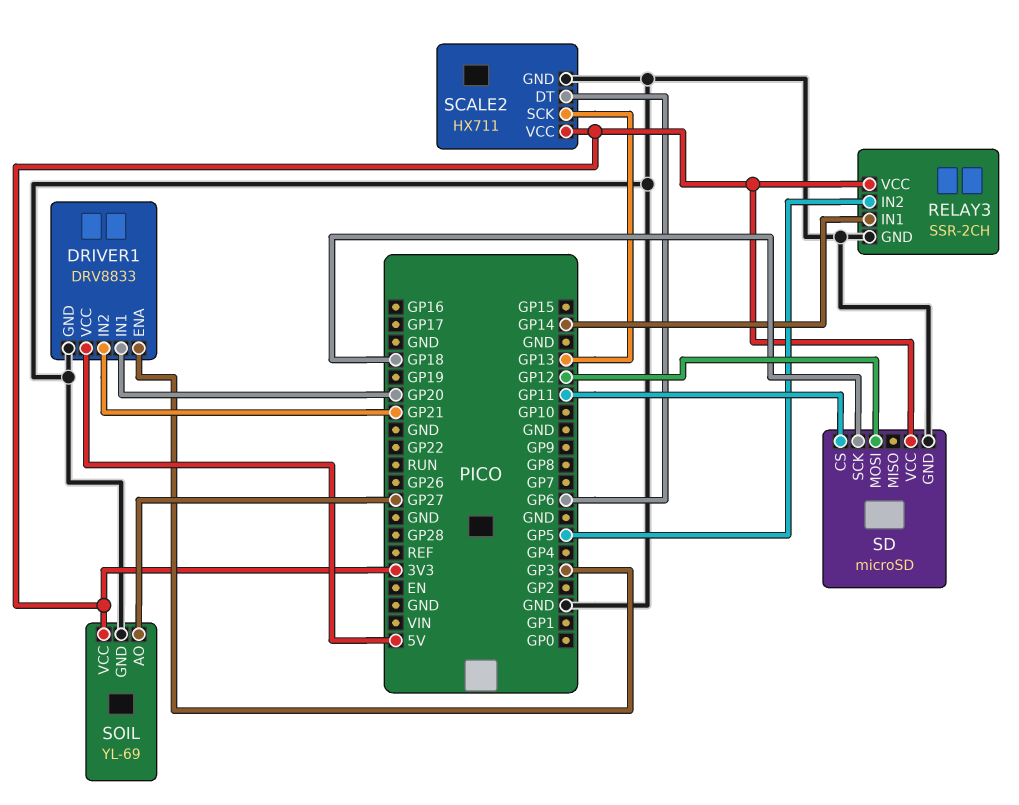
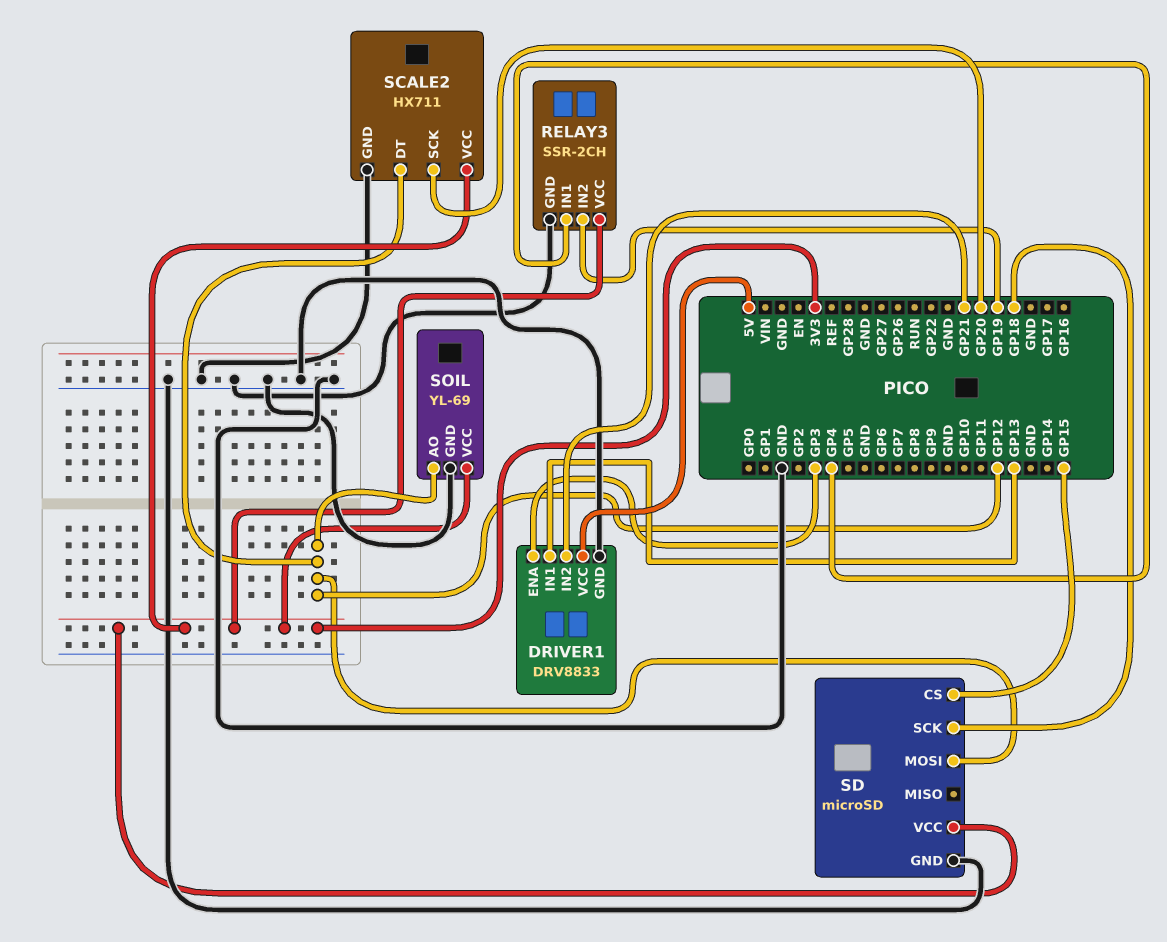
DRIVER1 pin IN1: GP20 -> GP13
RELAY3 pin IN1: GP14 -> GP4
RELAY3 pin IN2: GP5 -> GP19
SCALE2 pin DT: GP6 -> GP12
SCALE2 pin SCK: GP13 -> GP20
SD pin CS: GP11 -> GP15
SOIL pin AO: GP27 -> GP12

